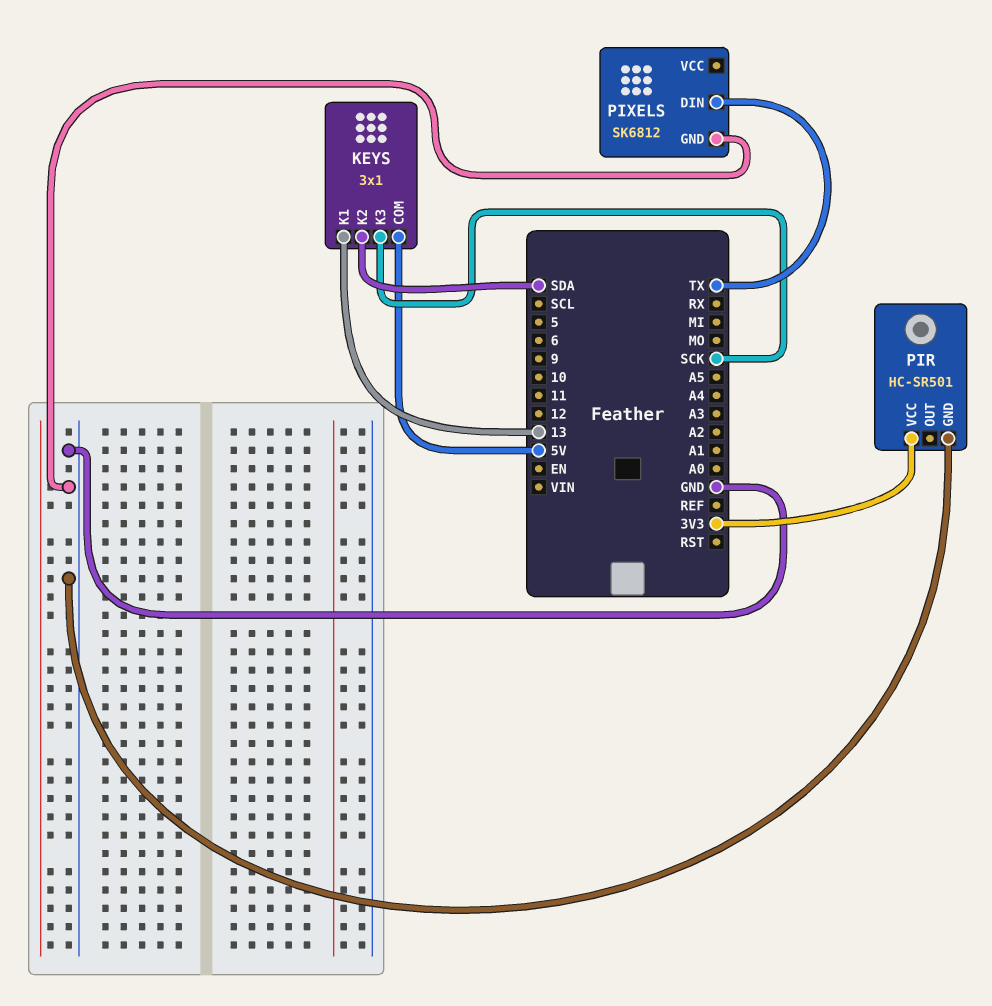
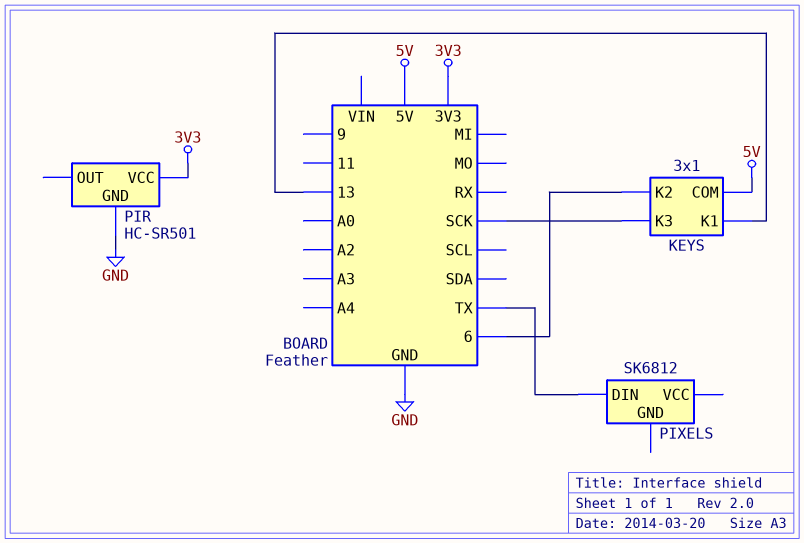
KEYS pin K2: SDA -> 6
PIXELS pin GND: GND -> none

